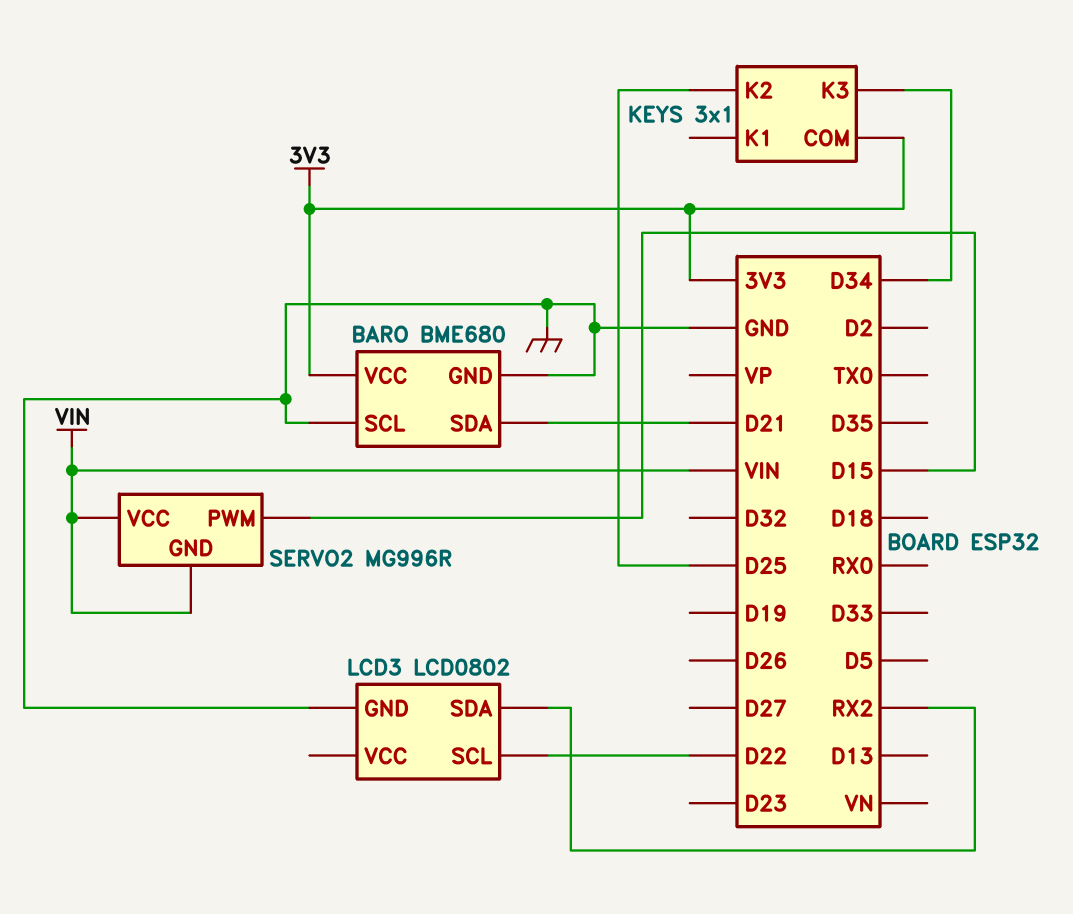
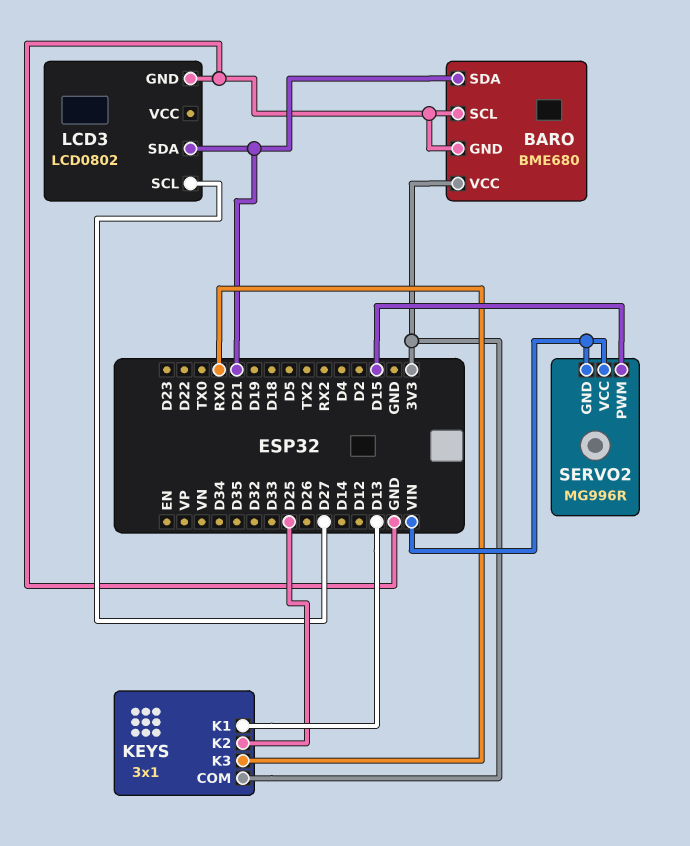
KEYS pin K1: none -> D13
KEYS pin K3: D34 -> RX0
LCD3 pin SCL: D22 -> D27
LCD3 pin SDA: RX2 -> D21

